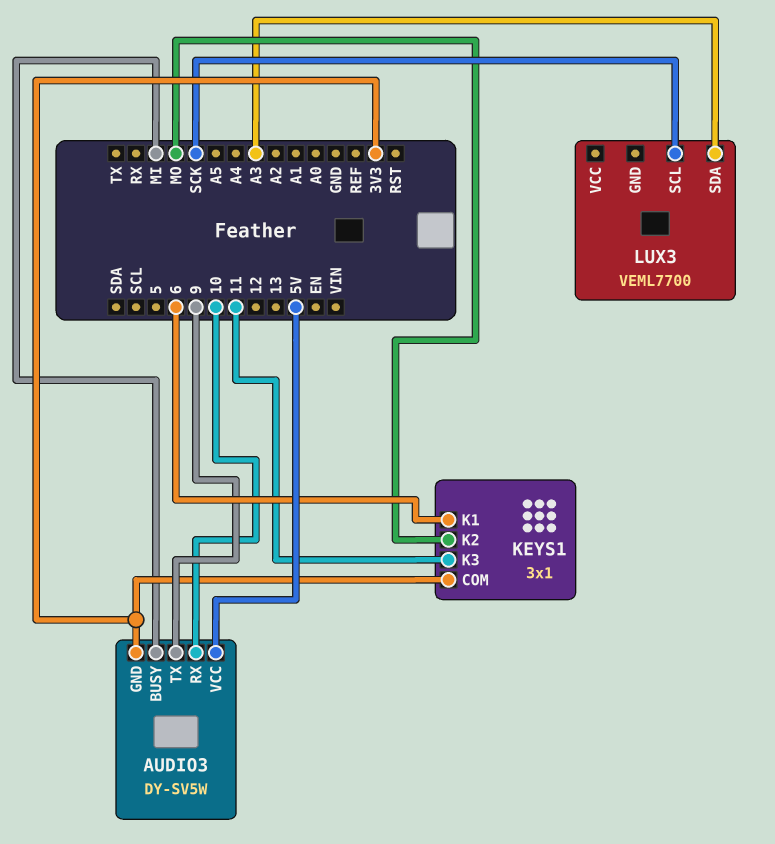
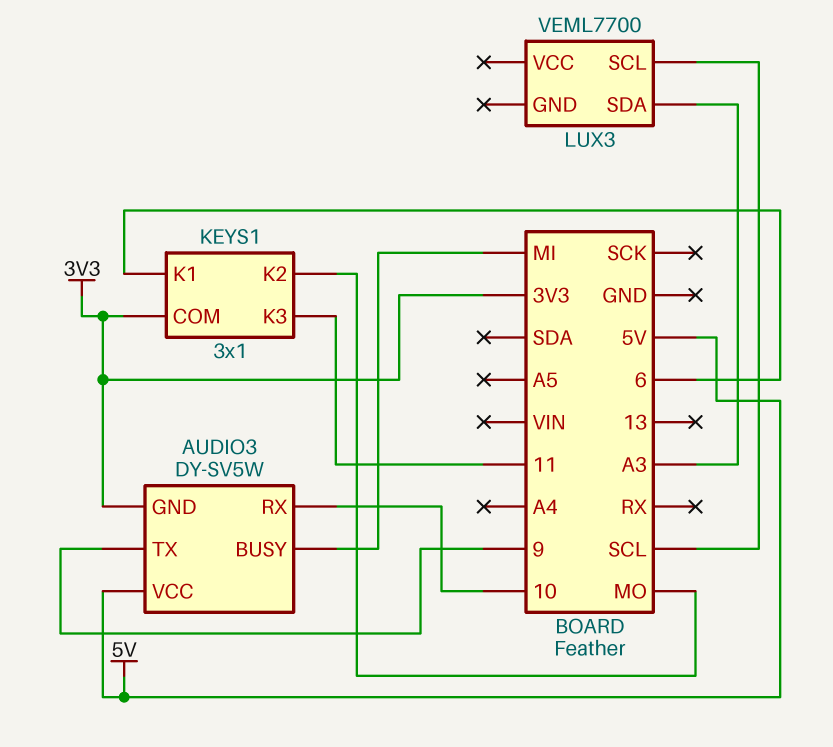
LUX3 pin SCL: SCK -> SCL

